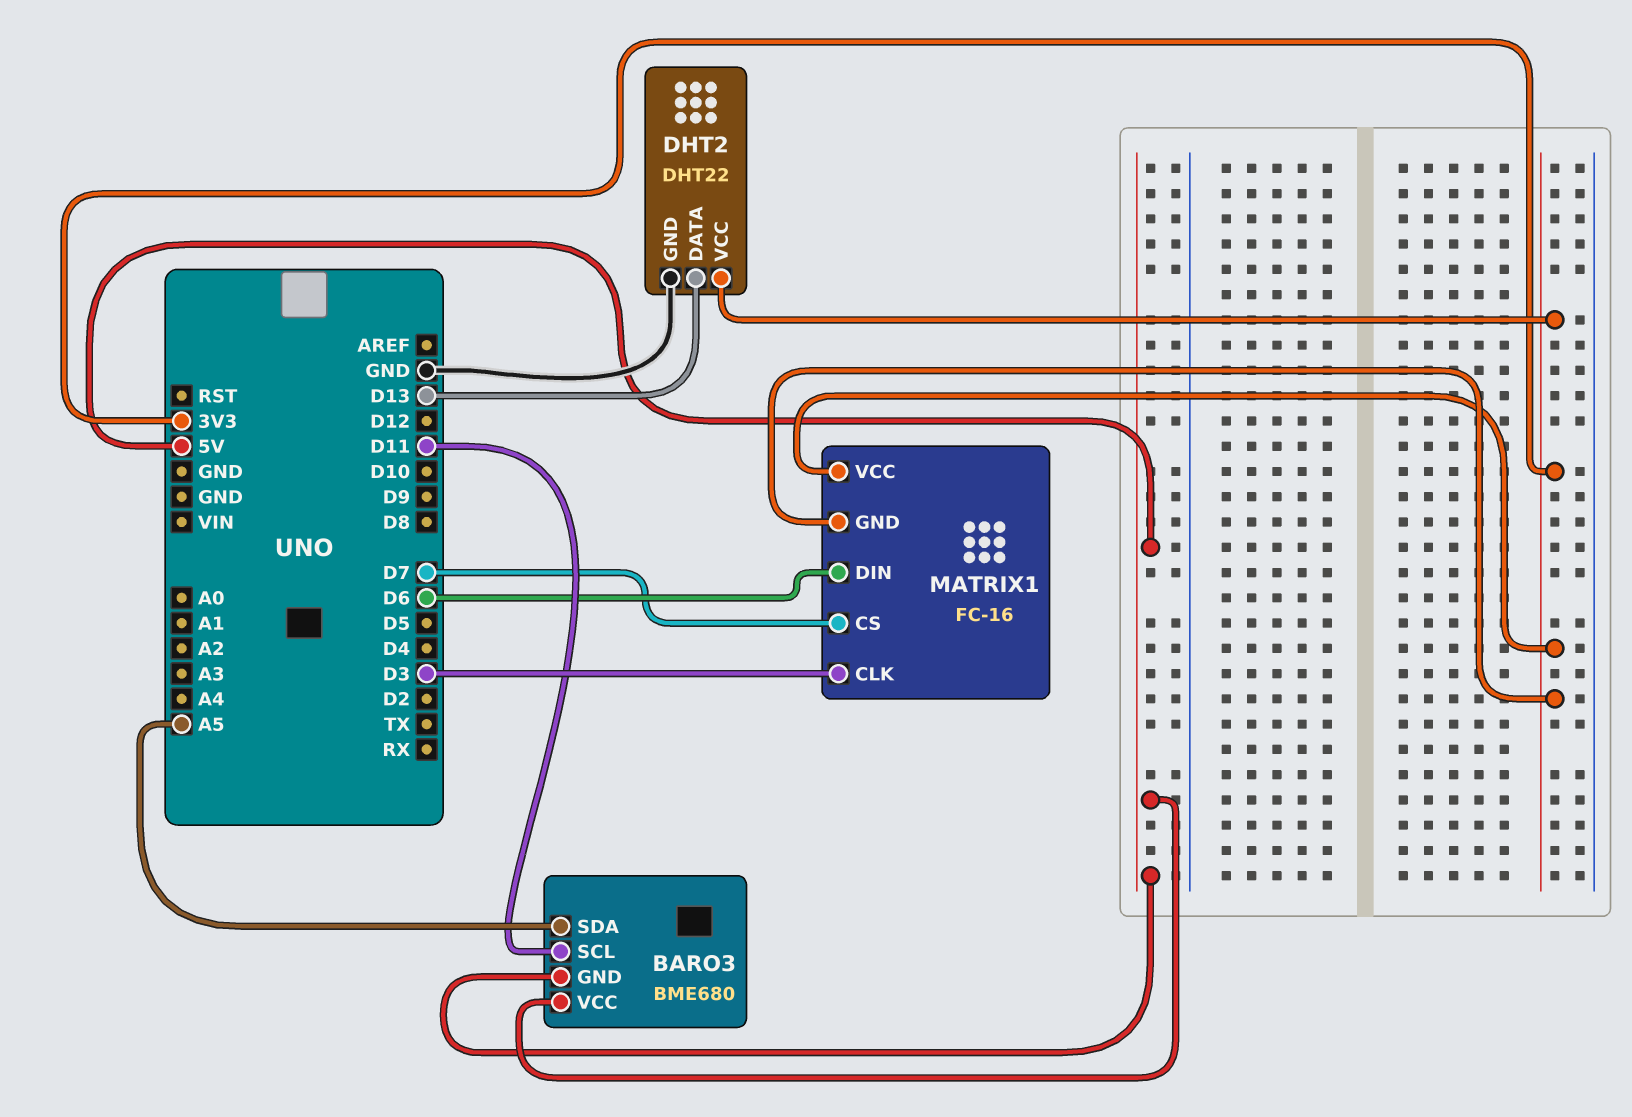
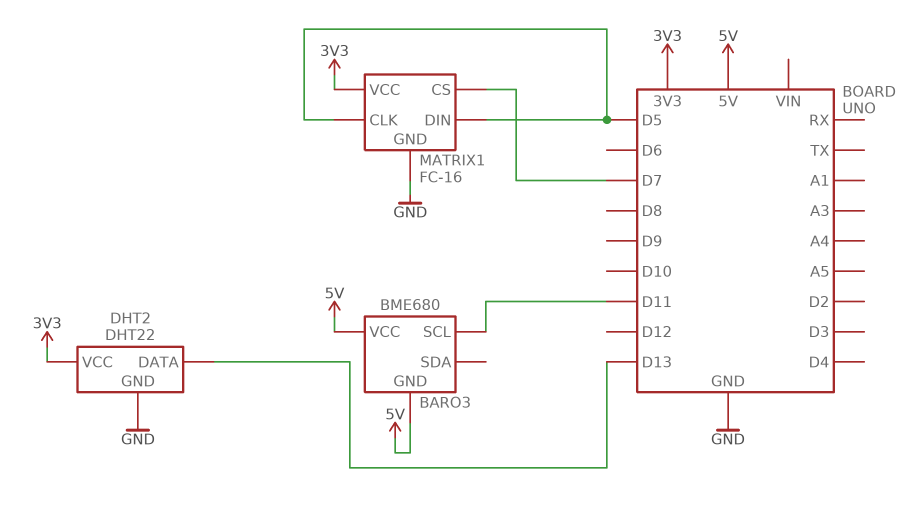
BARO3 pin SDA: A5 -> none
MATRIX1 pin CLK: D3 -> D5
MATRIX1 pin DIN: D6 -> D5
MATRIX1 pin GND: 3V3 -> GND

